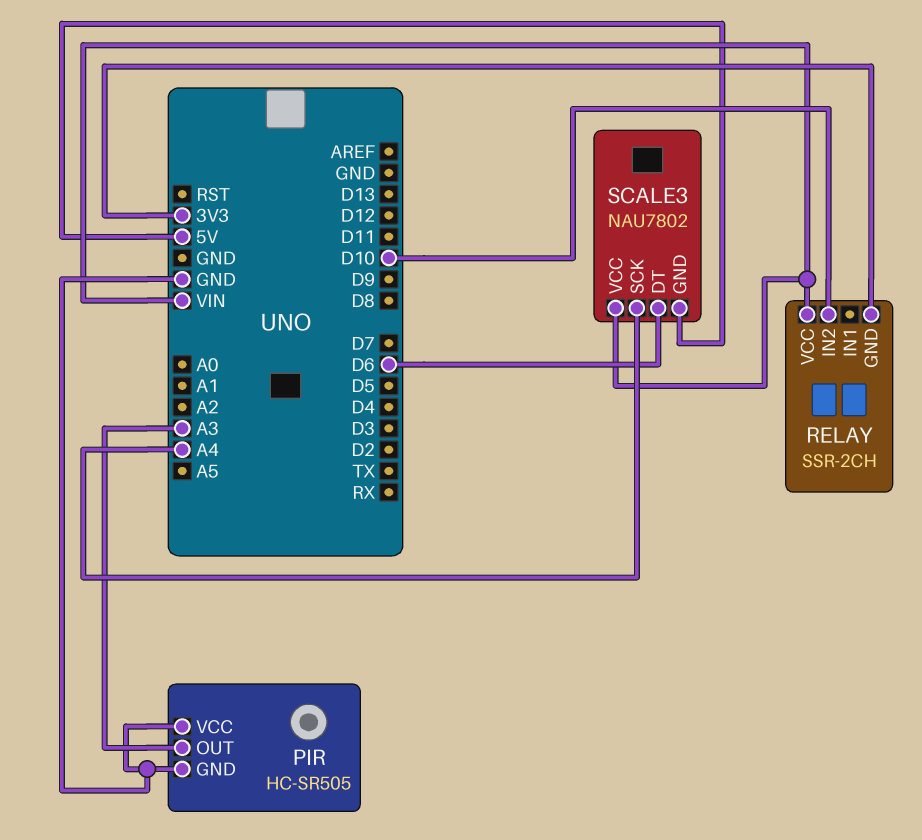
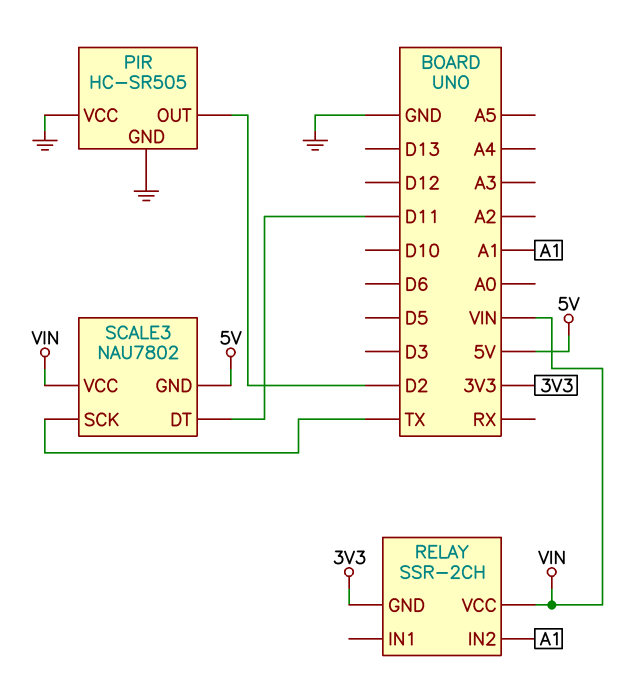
PIR pin OUT: A3 -> D2
RELAY pin IN2: D10 -> A1
SCALE3 pin DT: D6 -> D11
SCALE3 pin SCK: A4 -> TX

